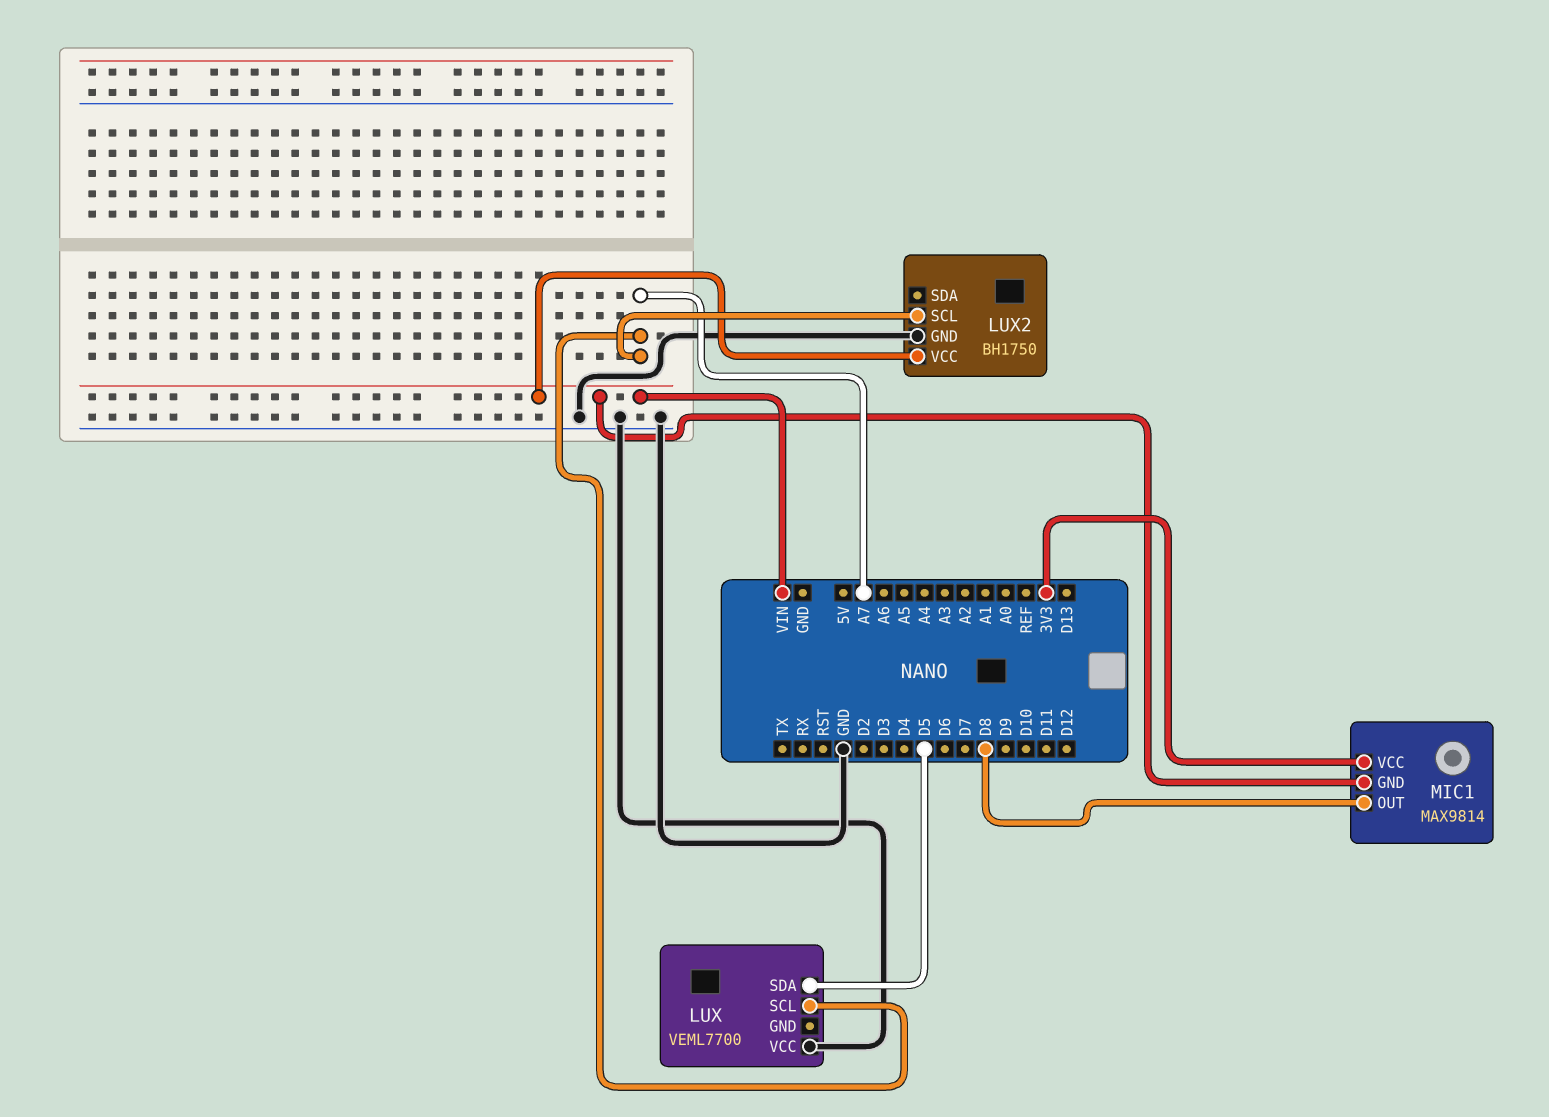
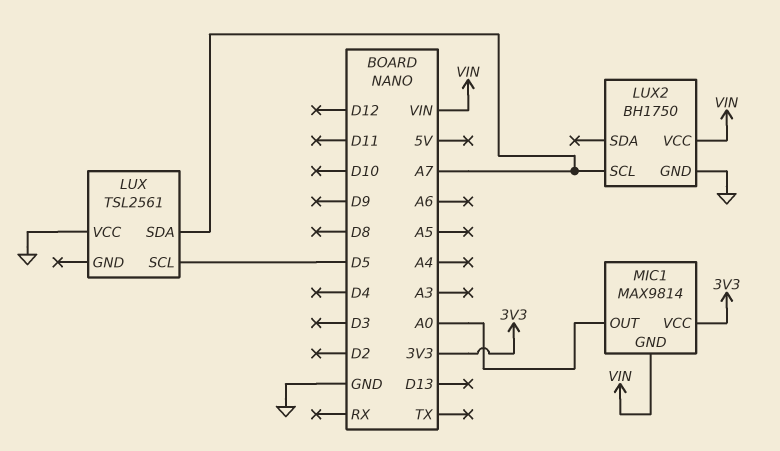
LUX: VEML7700 -> TSL2561
LUX pin SCL: A7 -> D5
LUX pin SDA: D5 -> A7
MIC1 pin OUT: D8 -> A0

